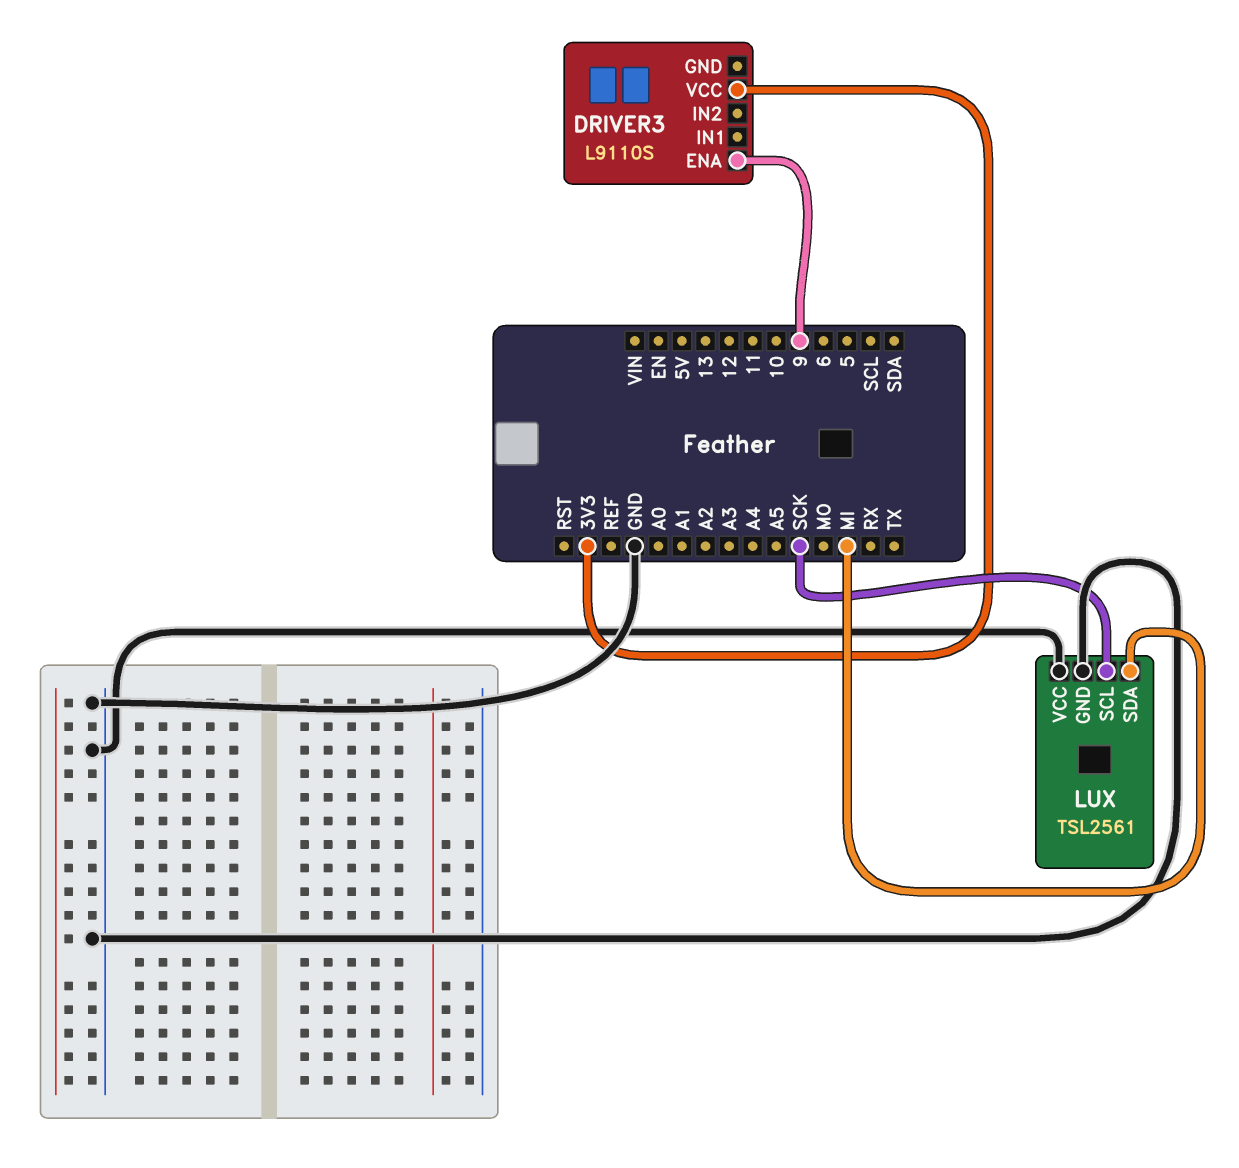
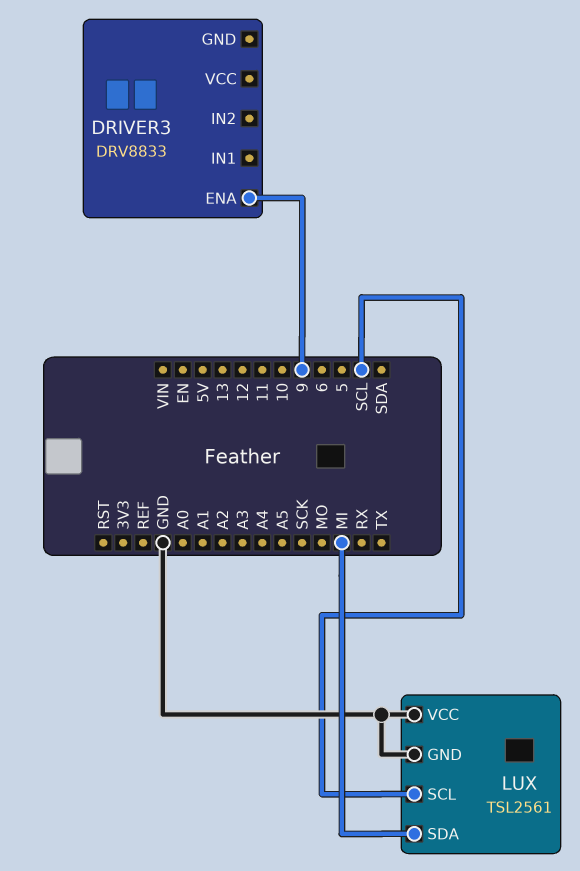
DRIVER3: L9110S -> DRV8833
DRIVER3 pin VCC: 3V3 -> none
LUX pin SCL: SCK -> SCL

